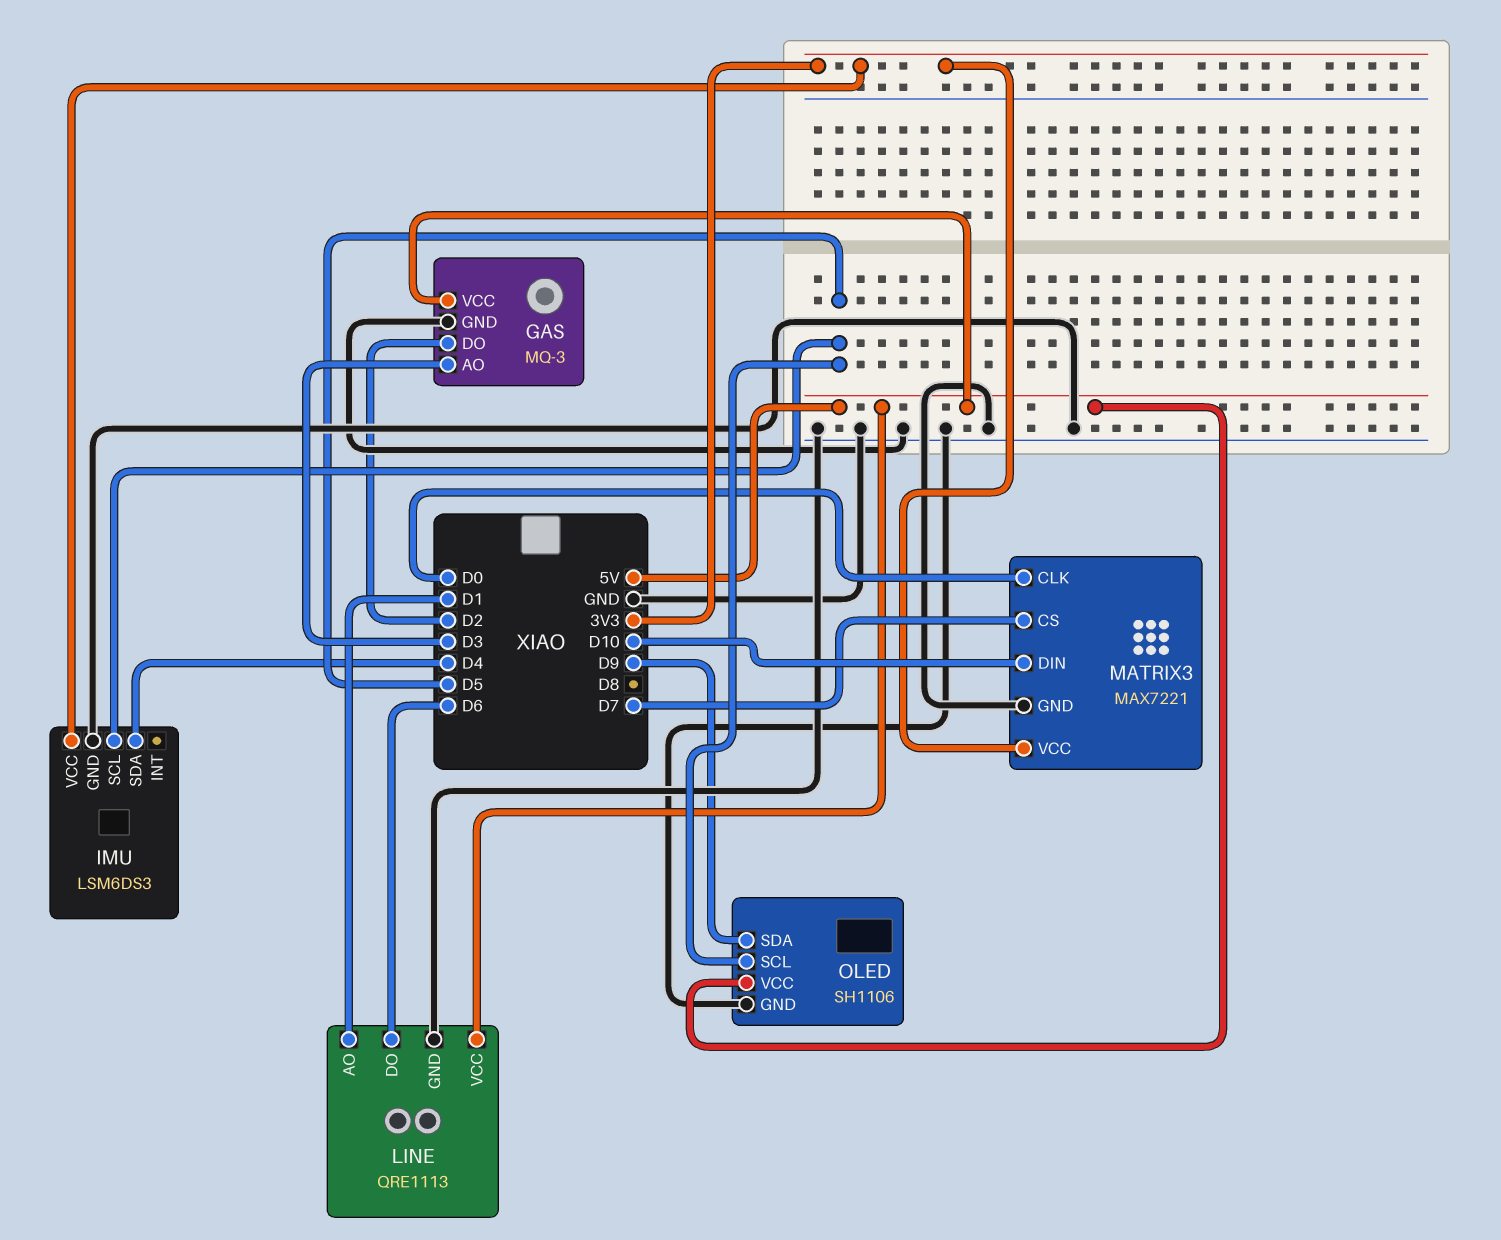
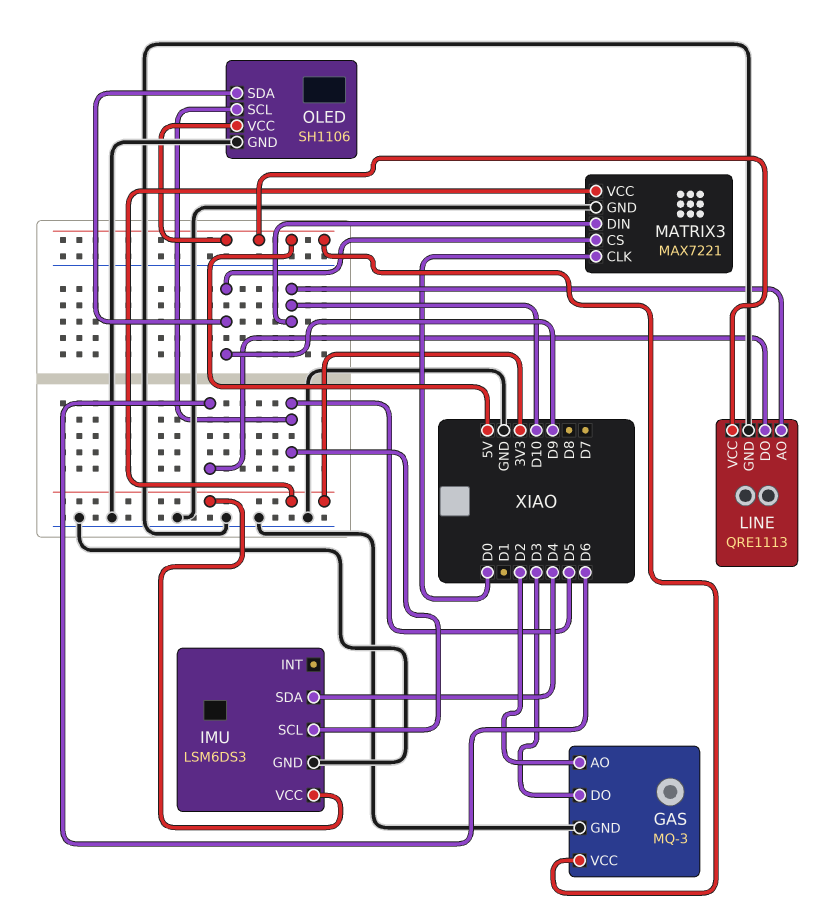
GAS pin AO: D3 -> D2
GAS pin DO: D2 -> D3
LINE pin AO: D1 -> D10
MATRIX3 pin CS: D7 -> D9

